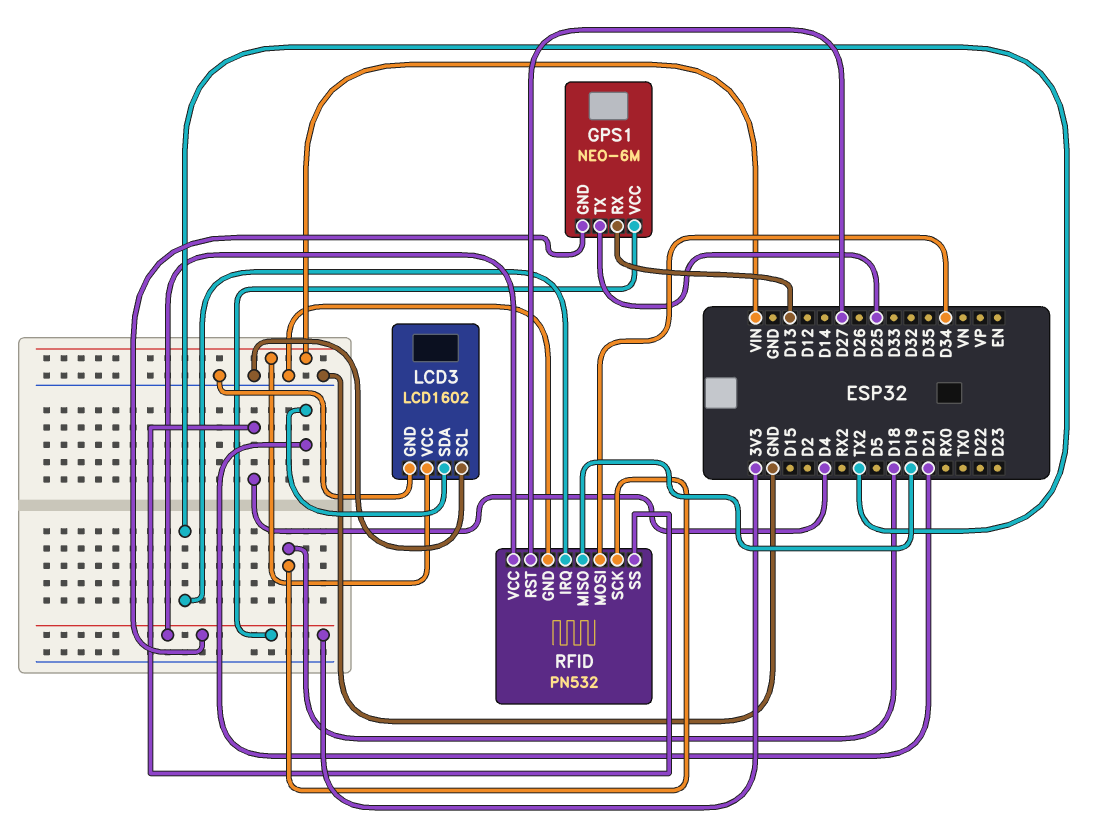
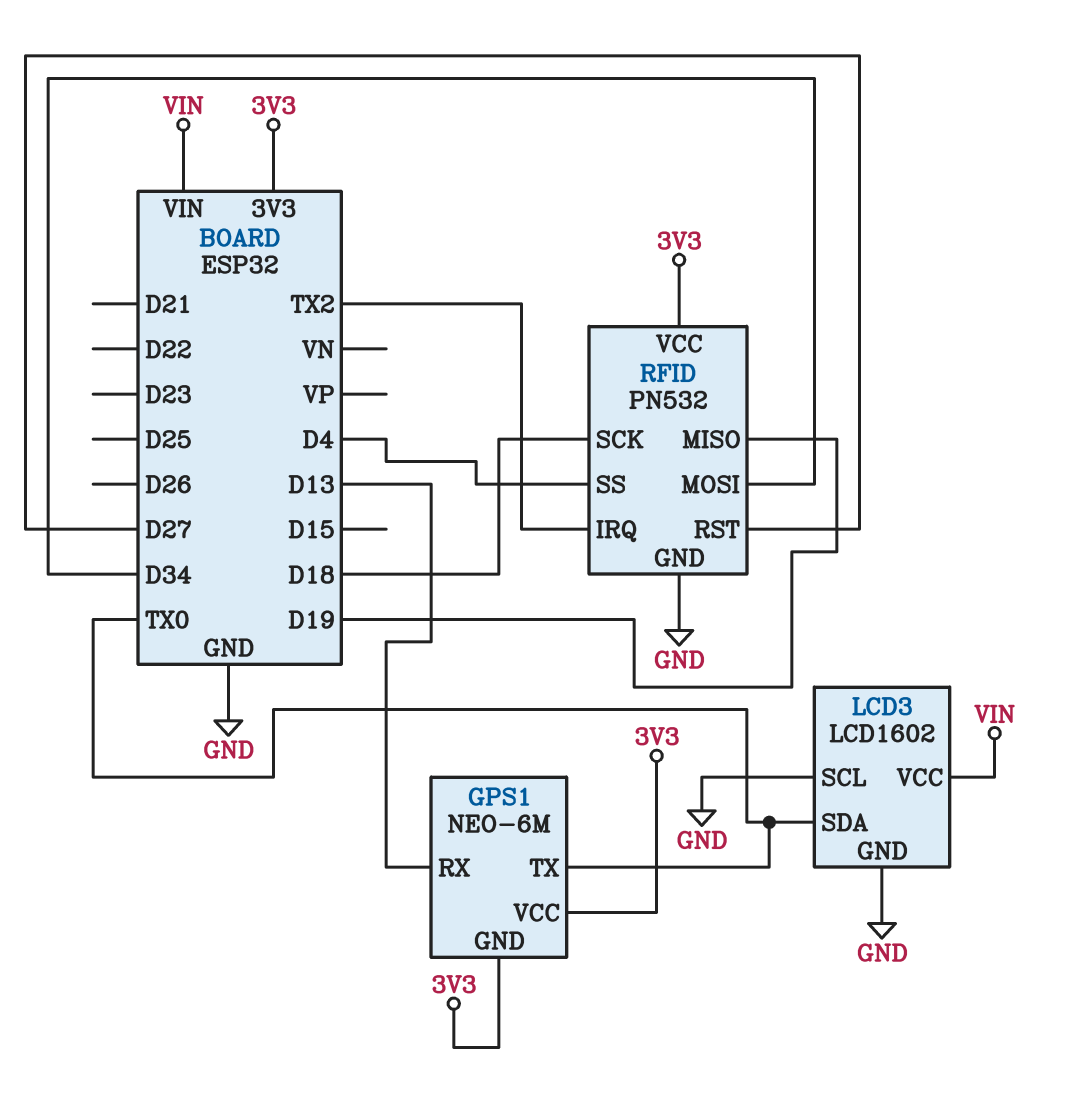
GPS1 pin TX: D25 -> TX0
LCD3 pin SDA: D21 -> TX0

